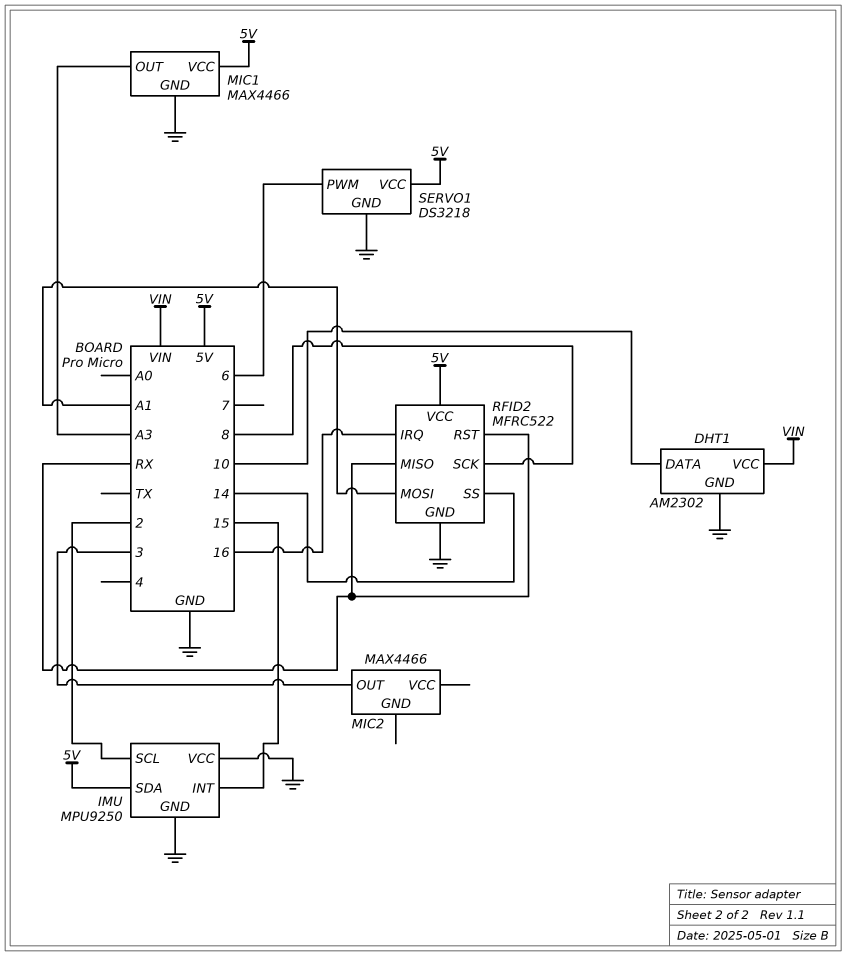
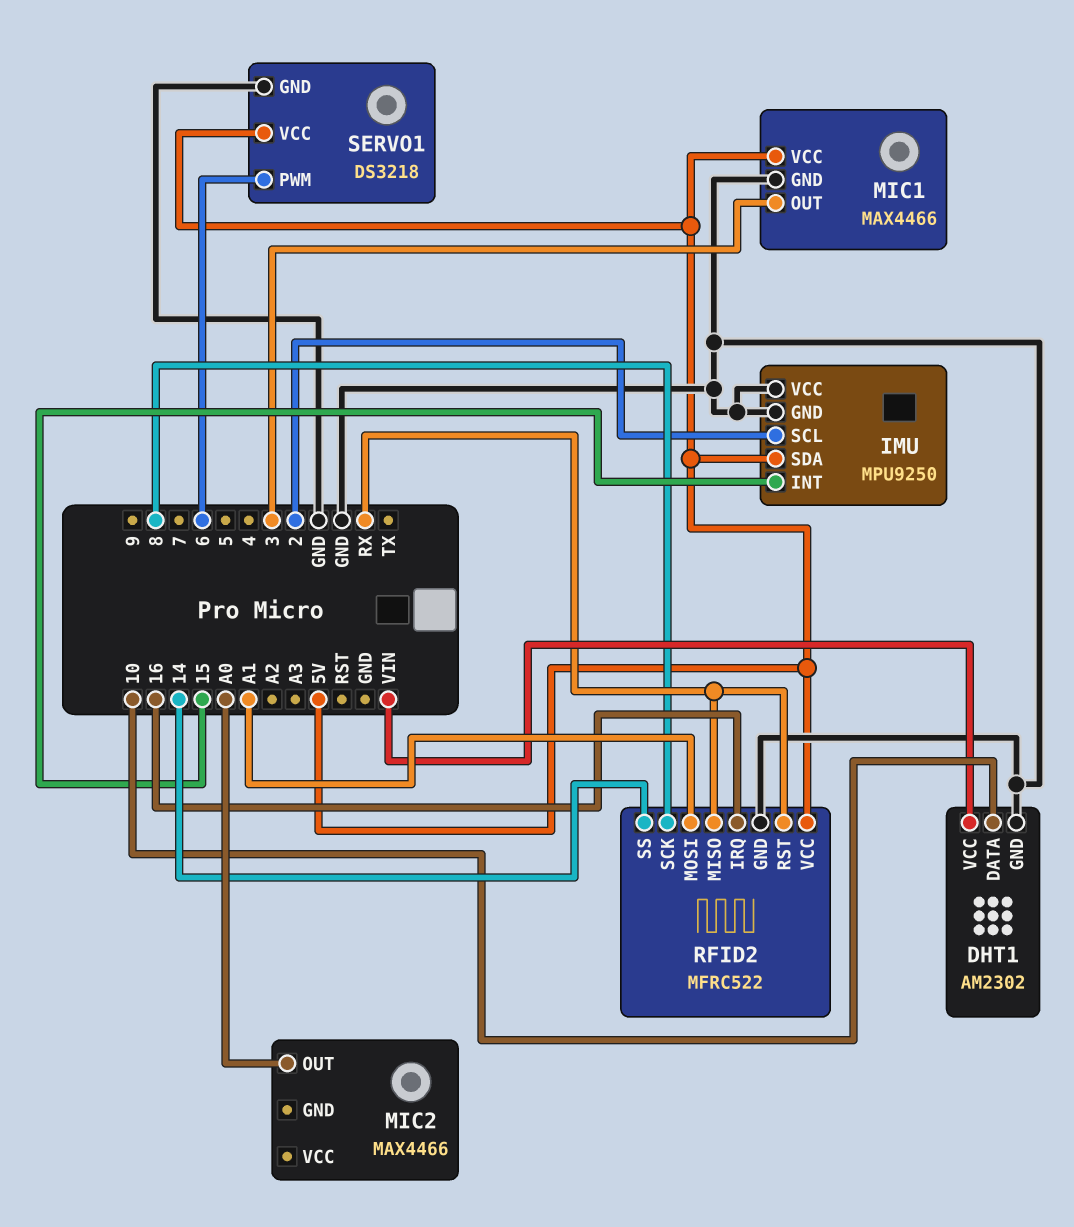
MIC1 pin OUT: A3 -> 3
MIC2 pin OUT: 3 -> A0

